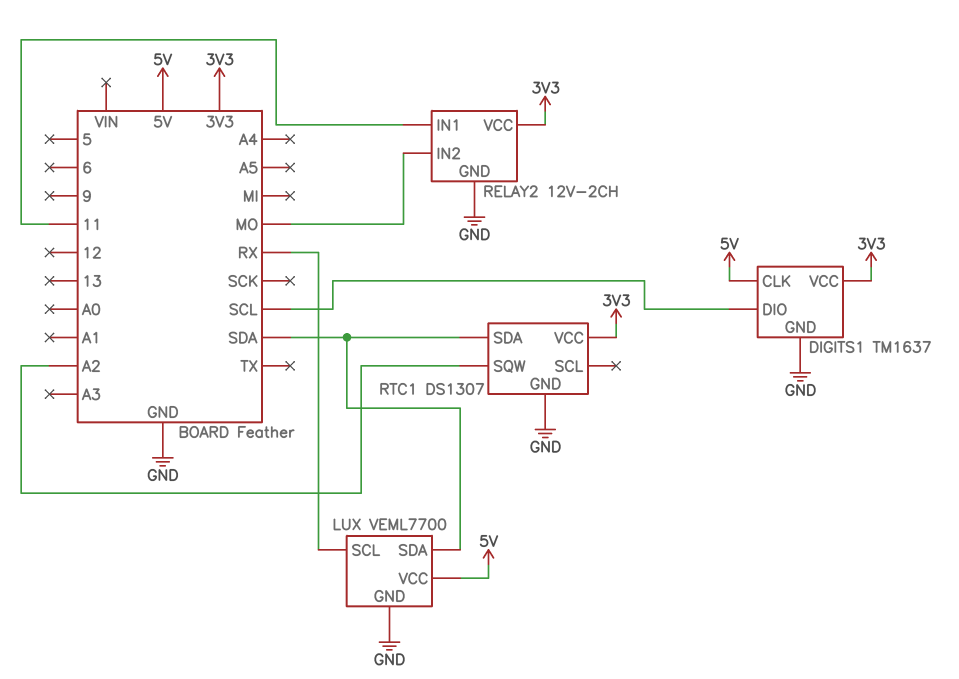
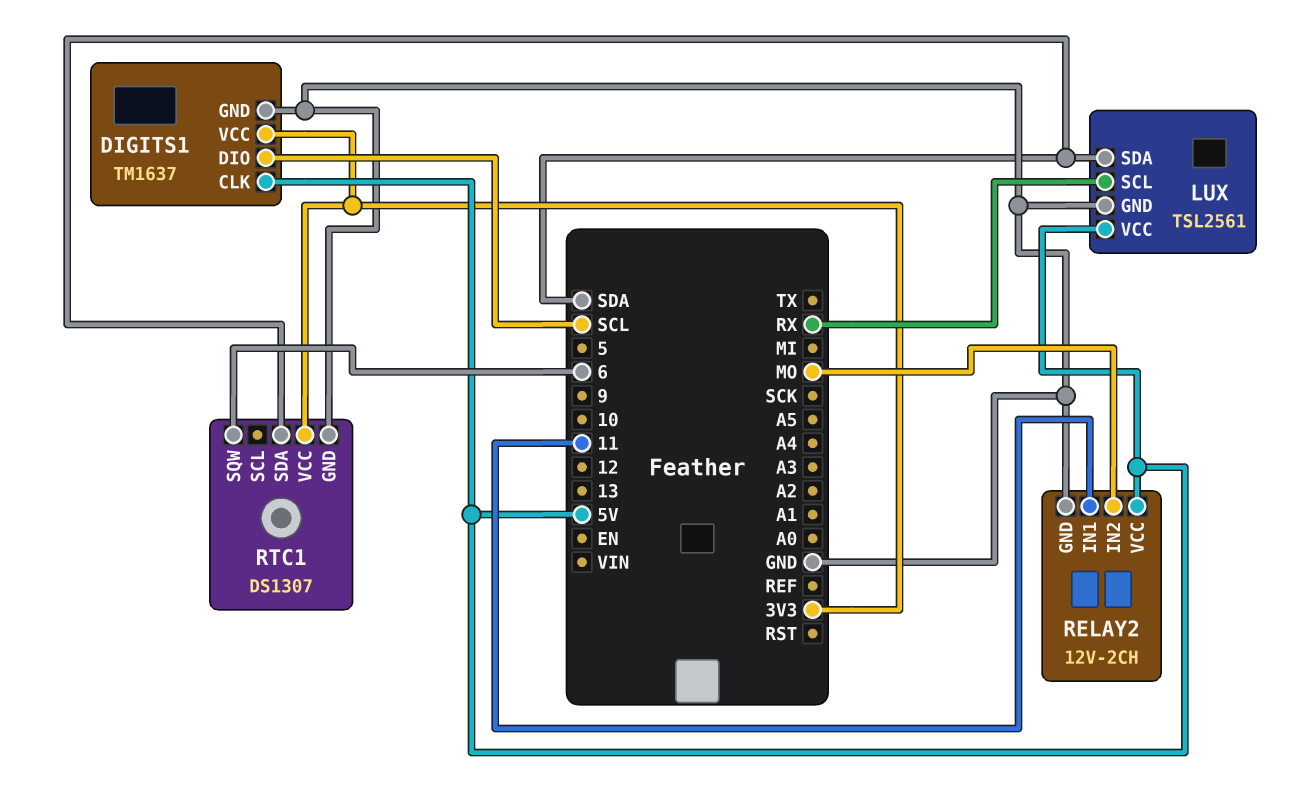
LUX: VEML7700 -> TSL2561
RELAY2 pin VCC: 3V3 -> 5V
RTC1 pin SQW: A2 -> 6

